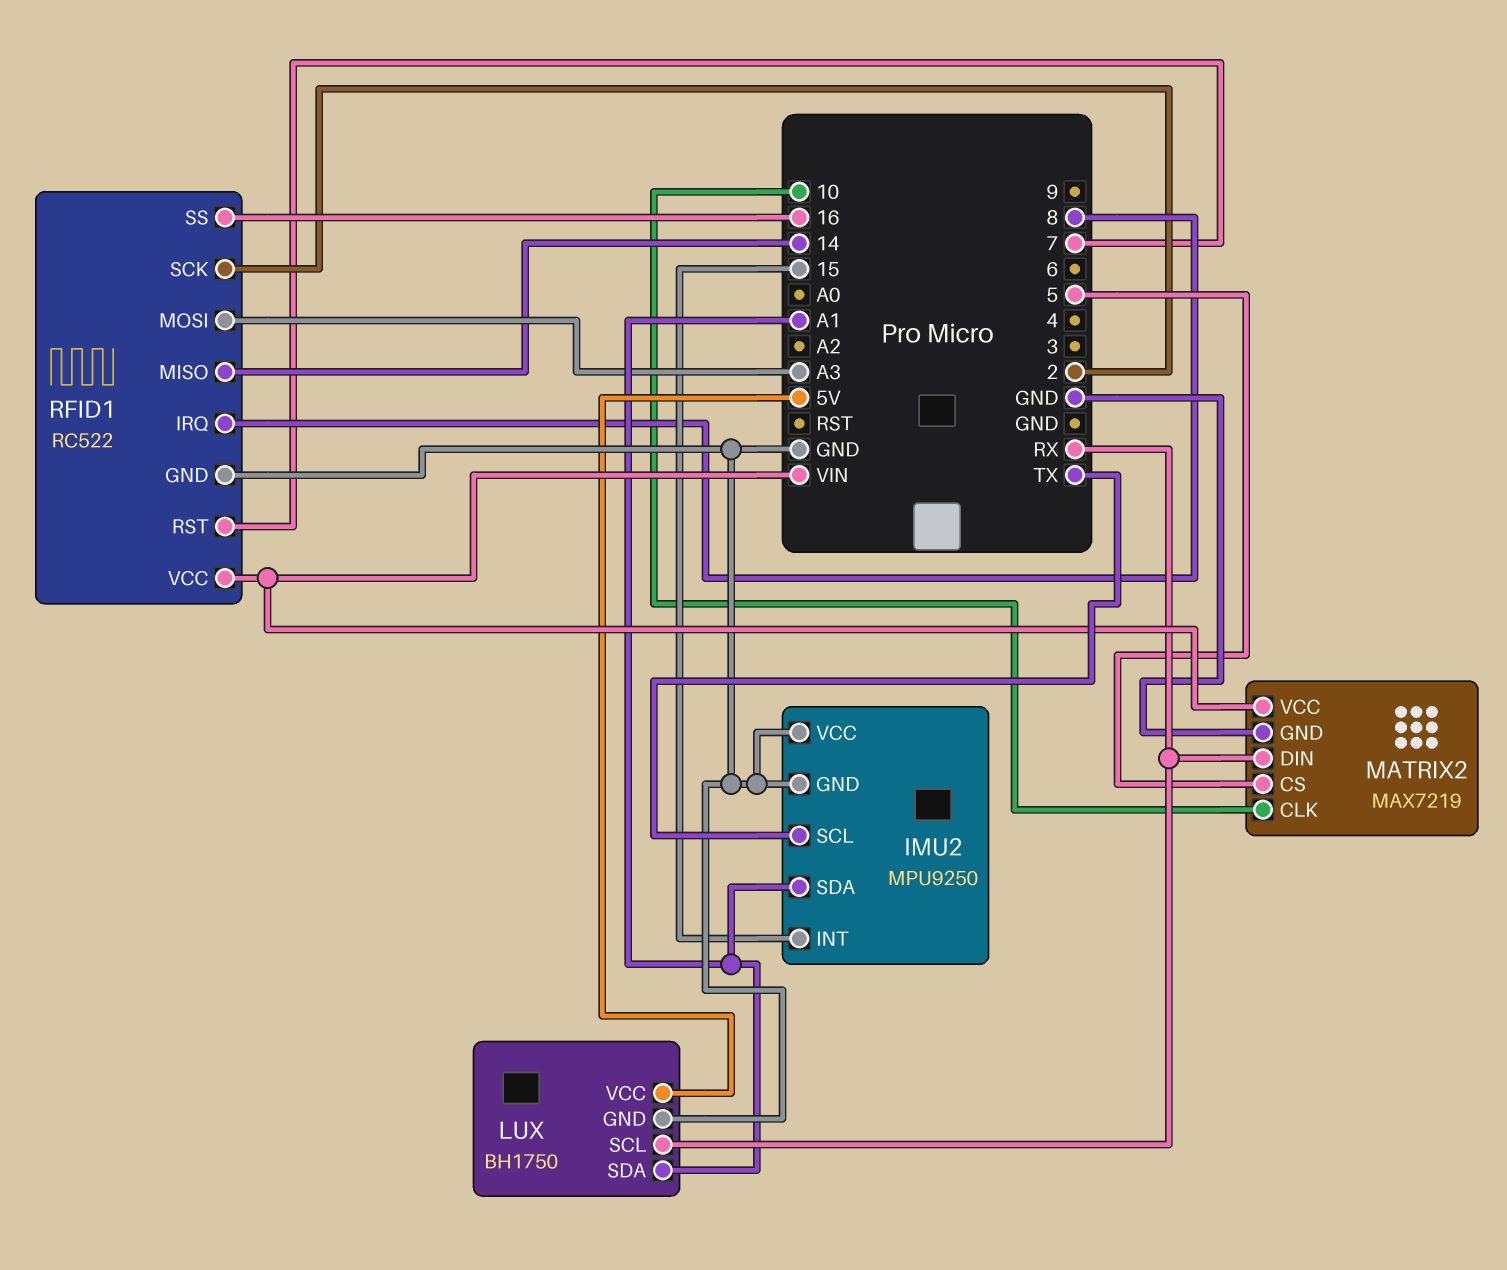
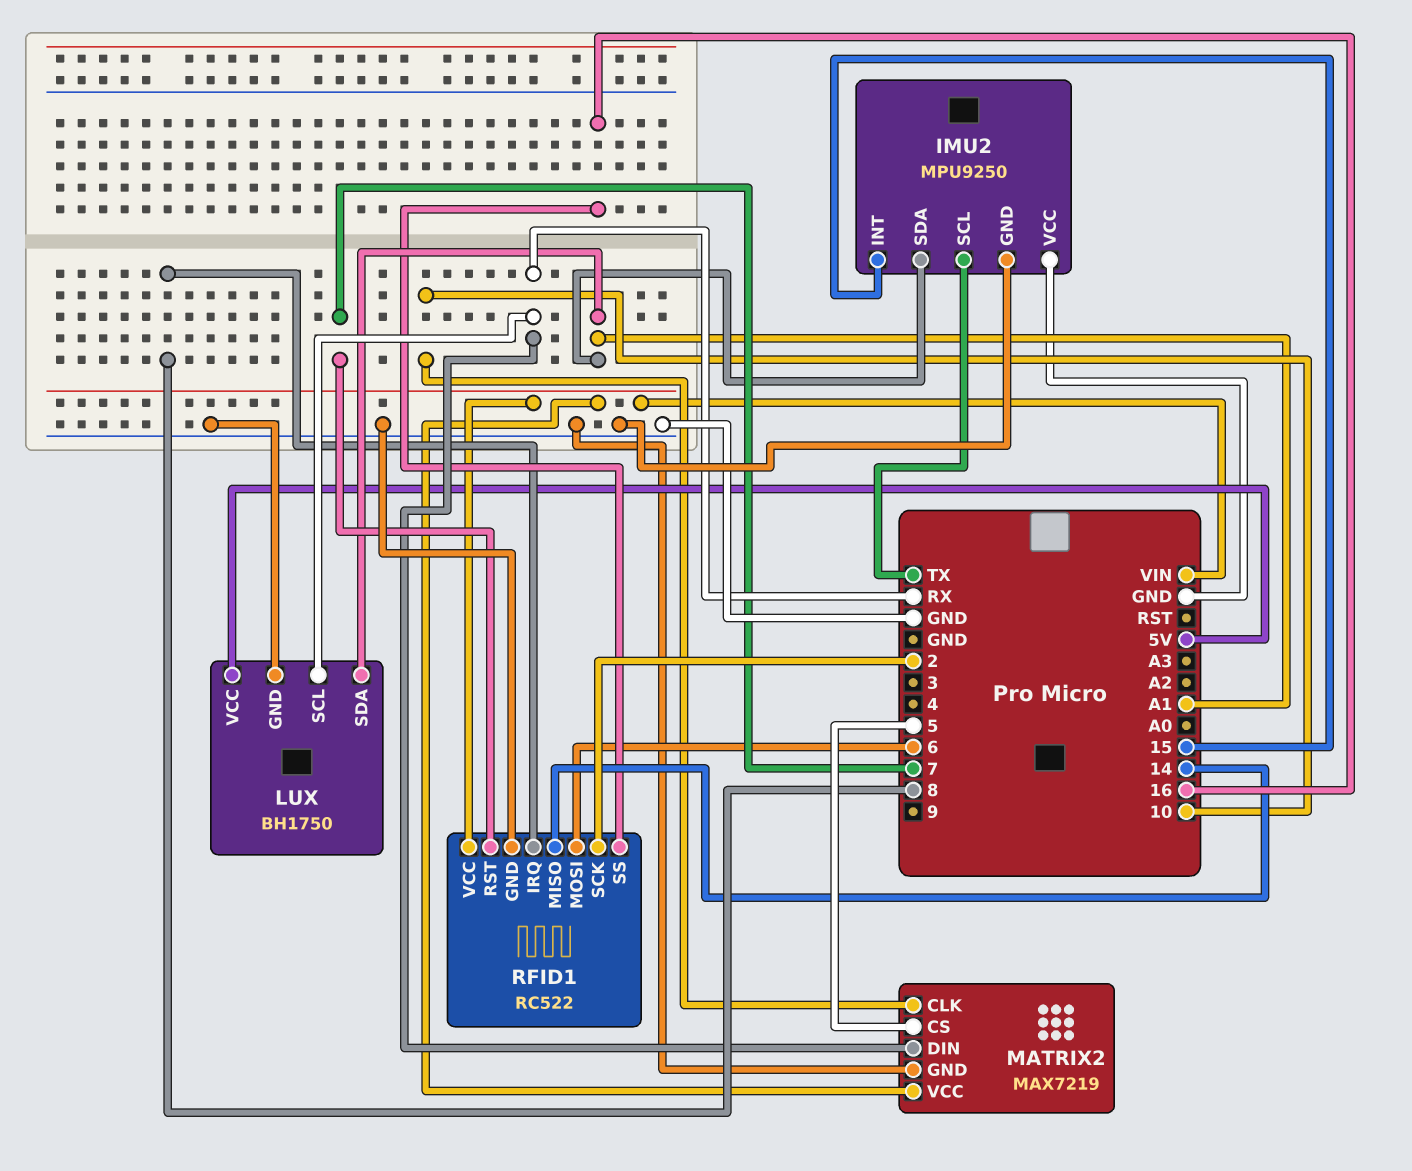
RFID1 pin MOSI: A3 -> 6

